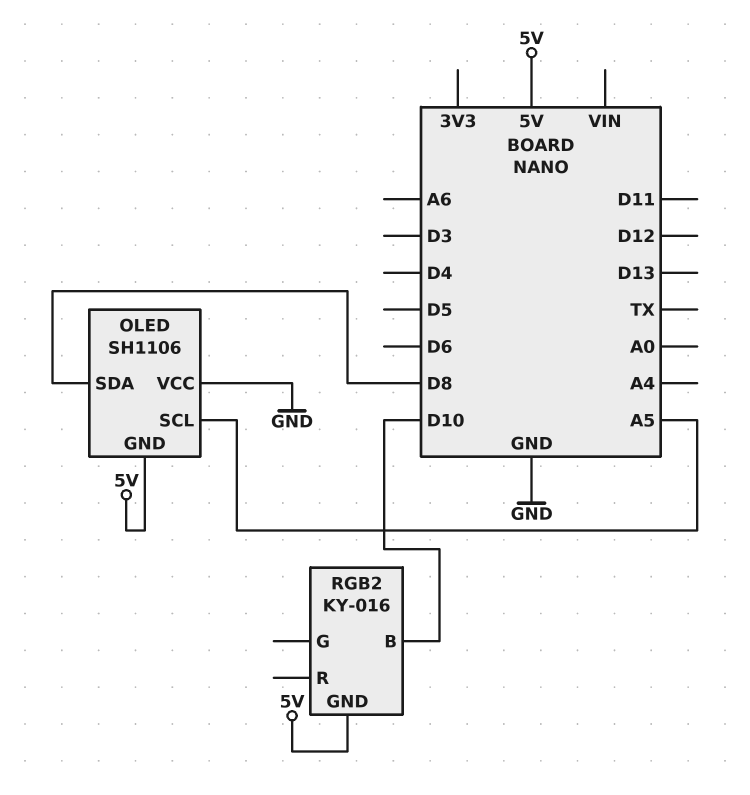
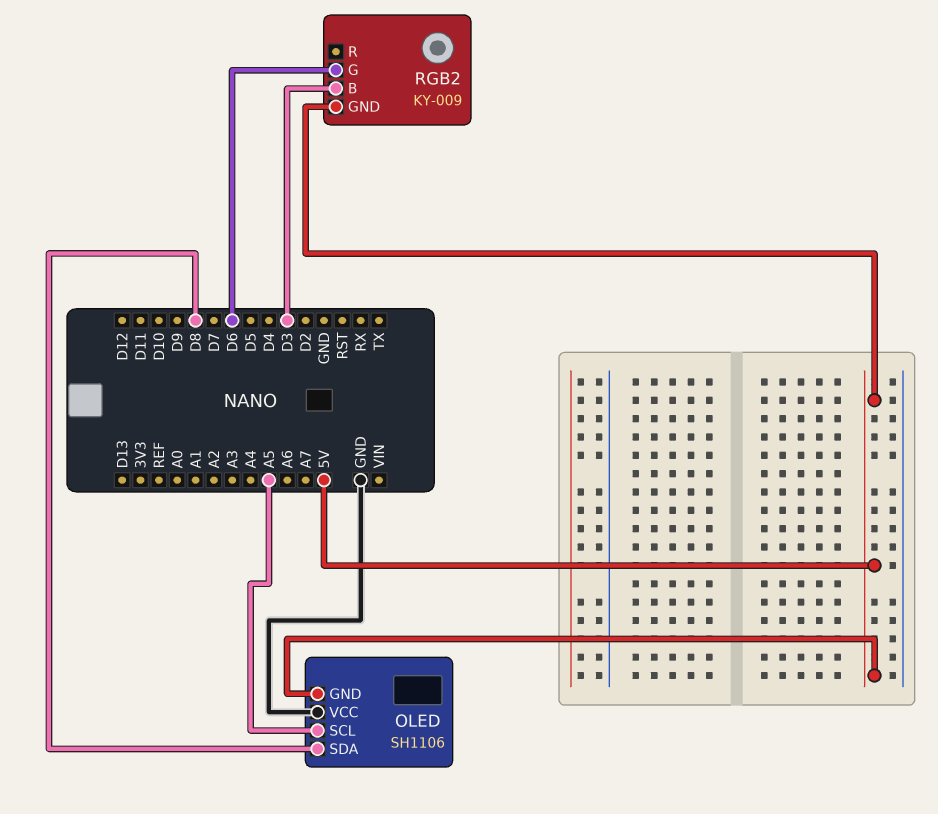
RGB2: KY-016 -> KY-009
RGB2 pin B: D10 -> D3
RGB2 pin G: none -> D6

